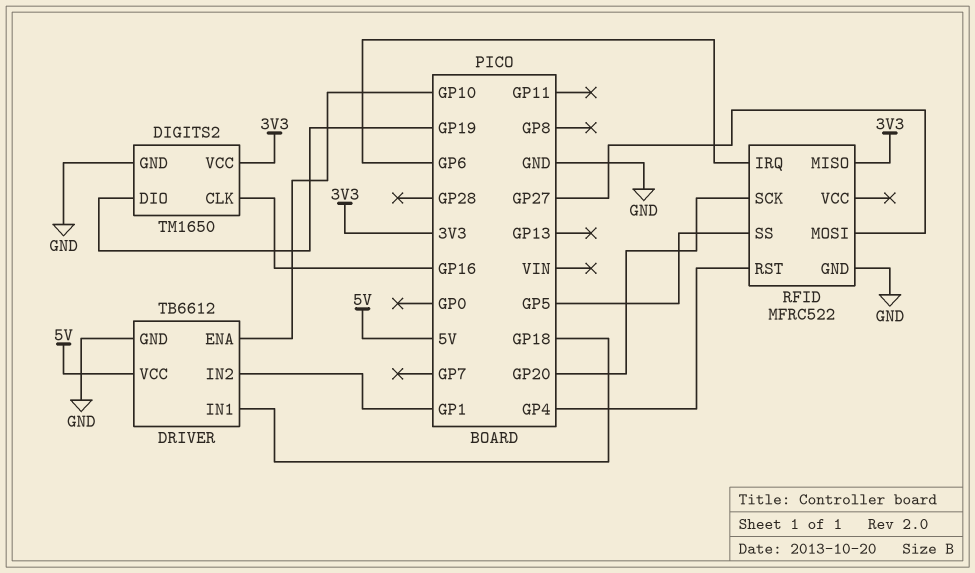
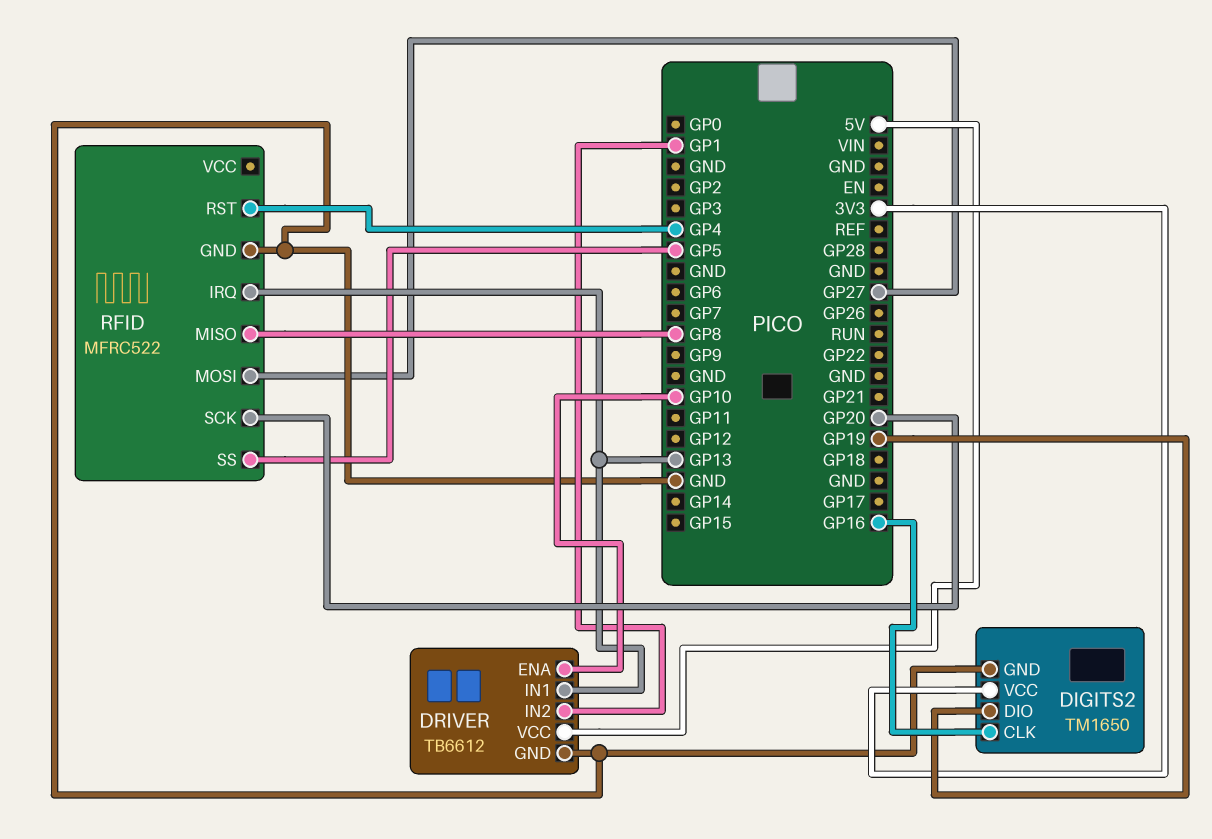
DRIVER pin IN1: GP18 -> GP13
RFID pin IRQ: GP6 -> GP13
RFID pin MISO: 3V3 -> GP8

